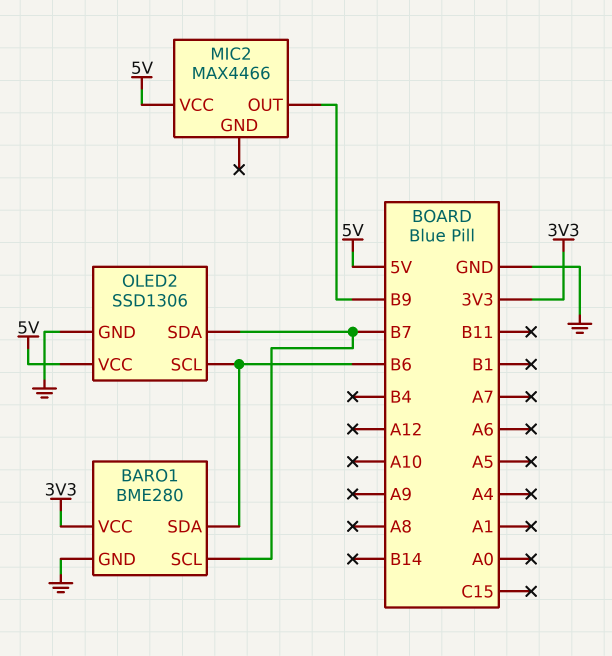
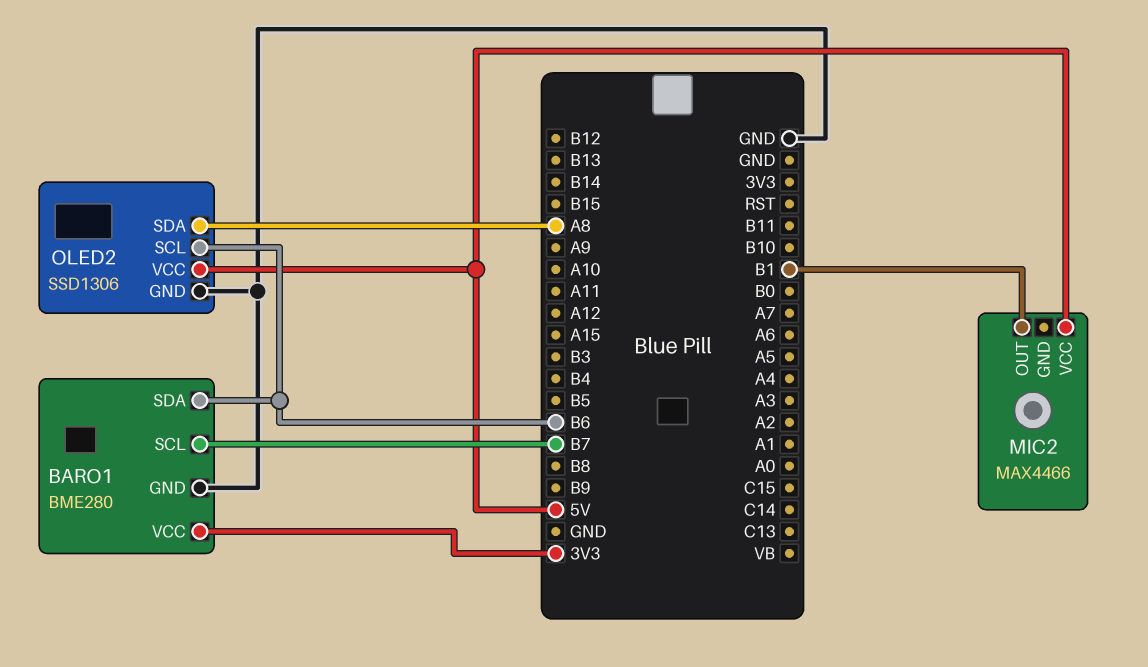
MIC2 pin OUT: B9 -> B1
OLED2 pin SDA: B7 -> A8

